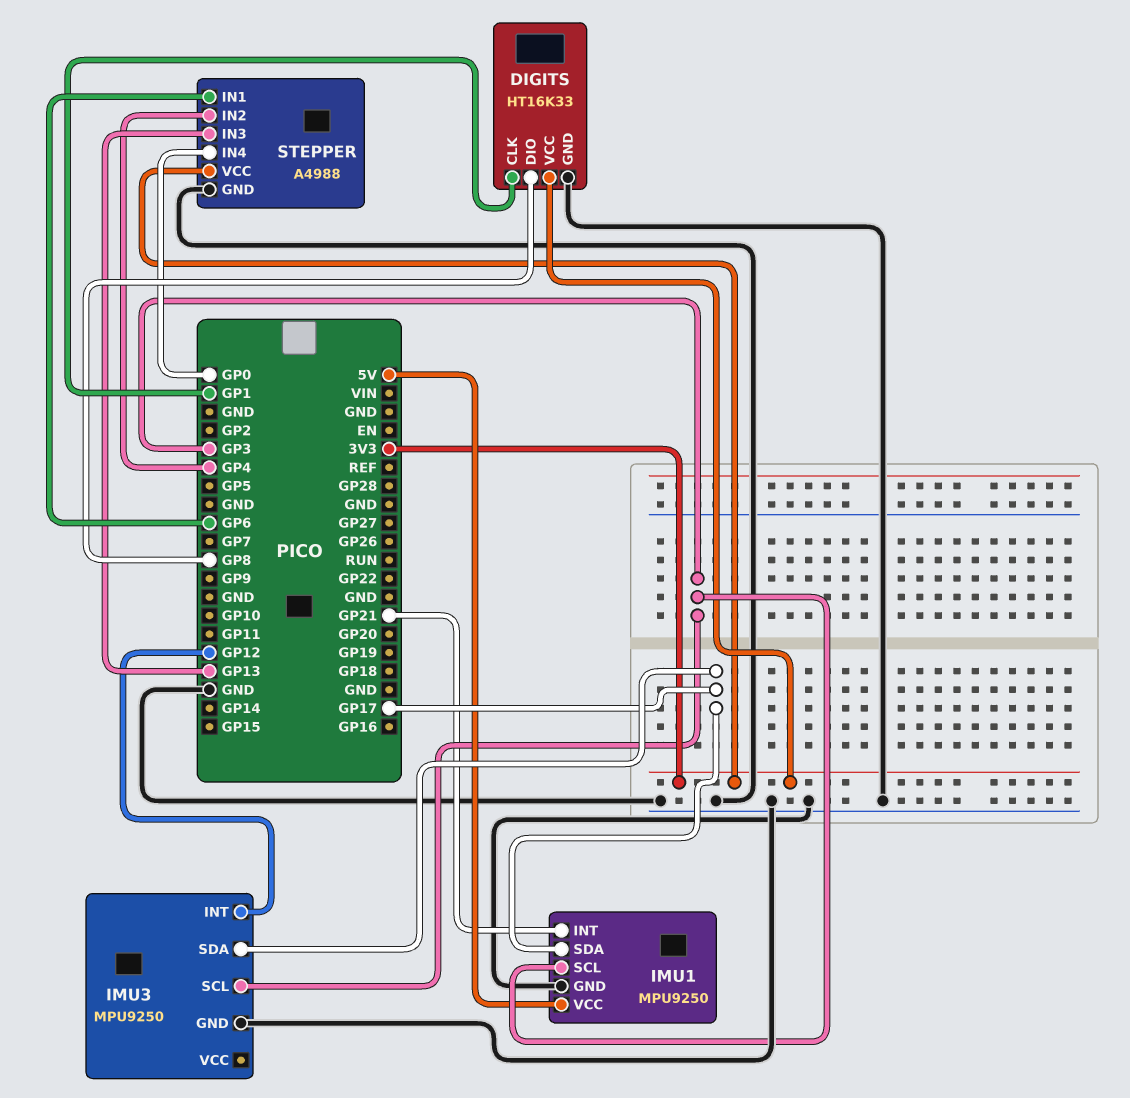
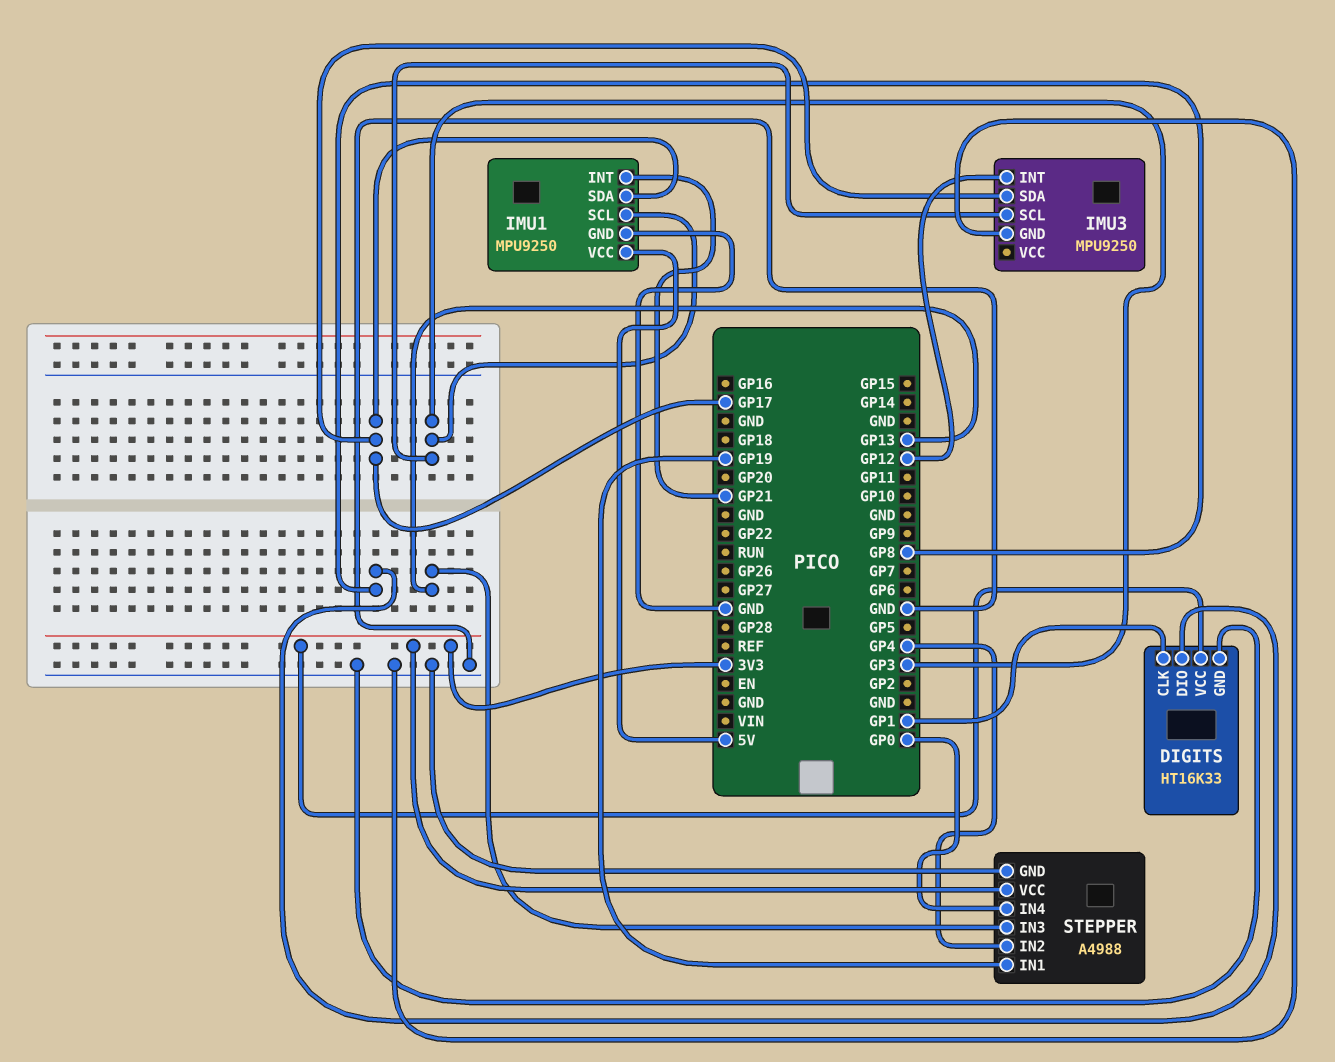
STEPPER pin IN1: GP6 -> GP19

